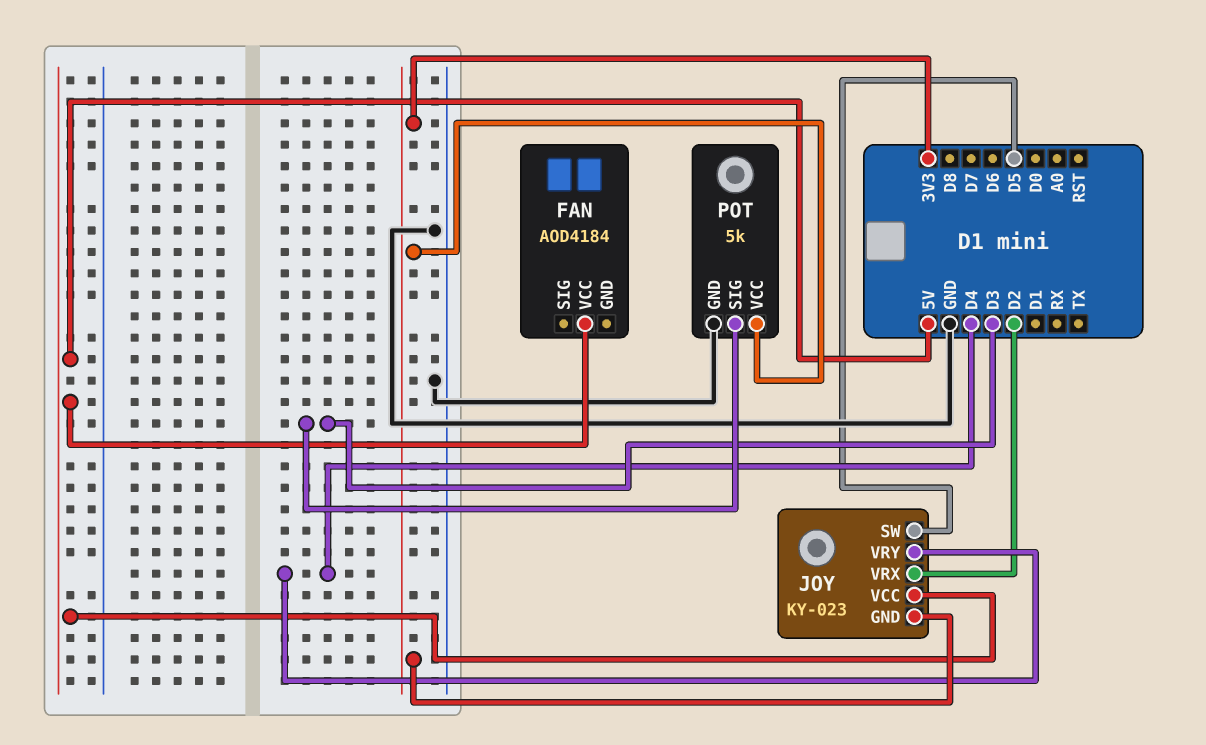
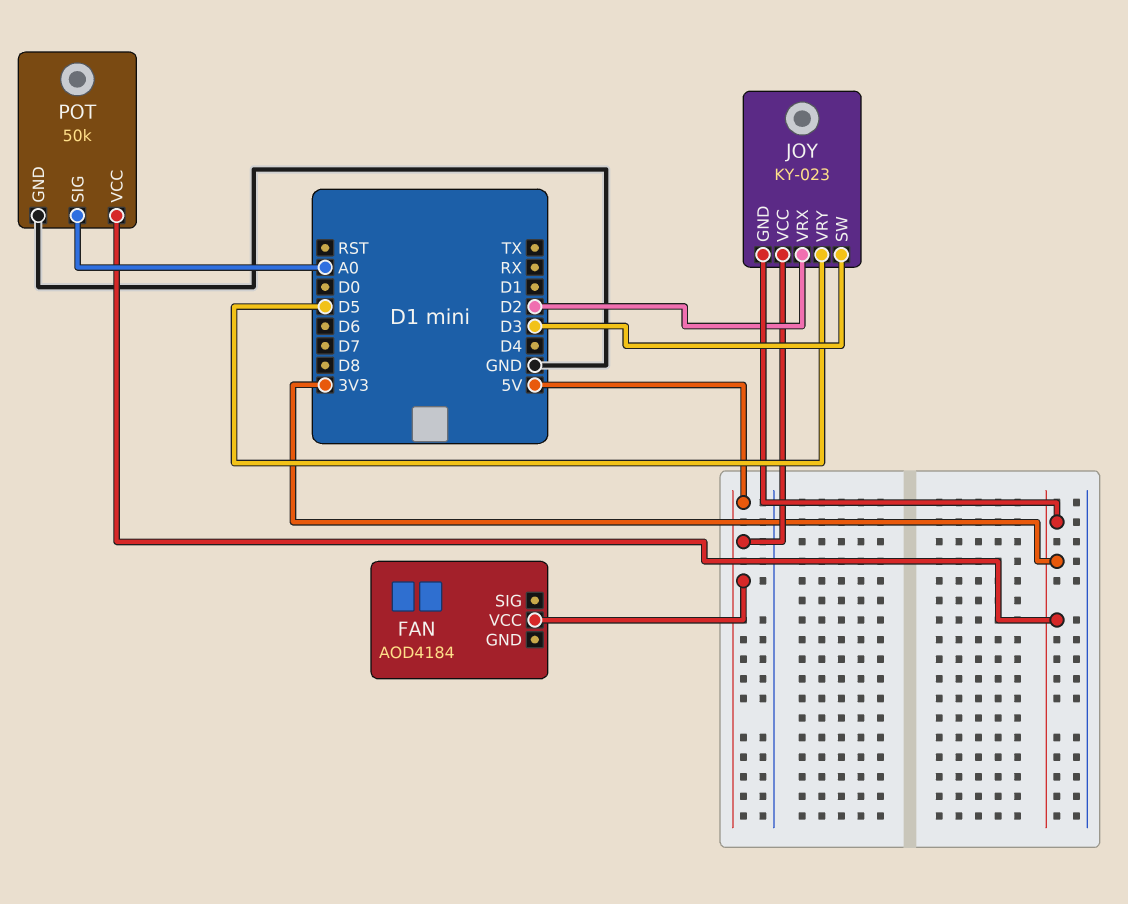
JOY pin SW: D5 -> D3
JOY pin VRY: D4 -> D5
POT: 5k -> 50k
POT pin SIG: D3 -> A0

